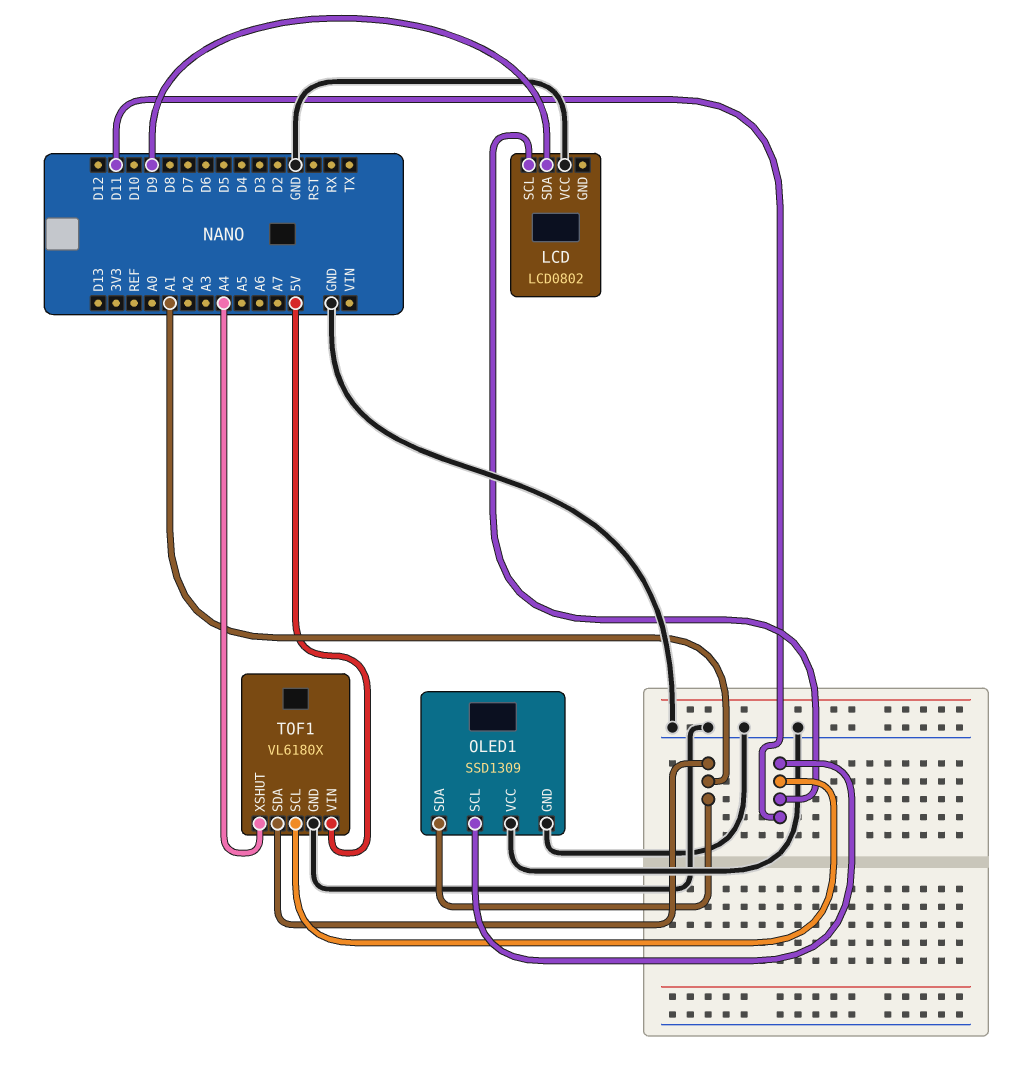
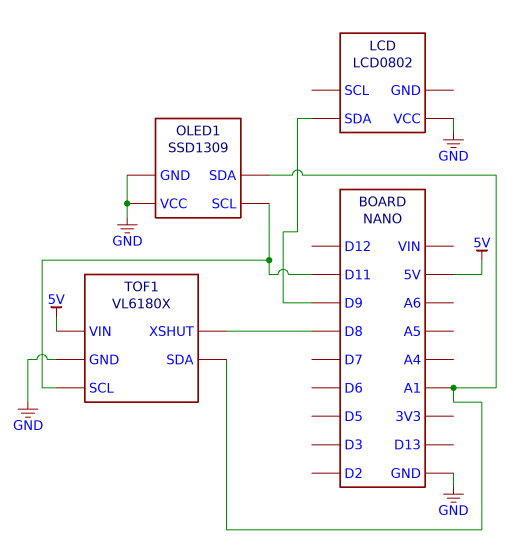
LCD pin SCL: D11 -> none
TOF1 pin XSHUT: A4 -> D8

